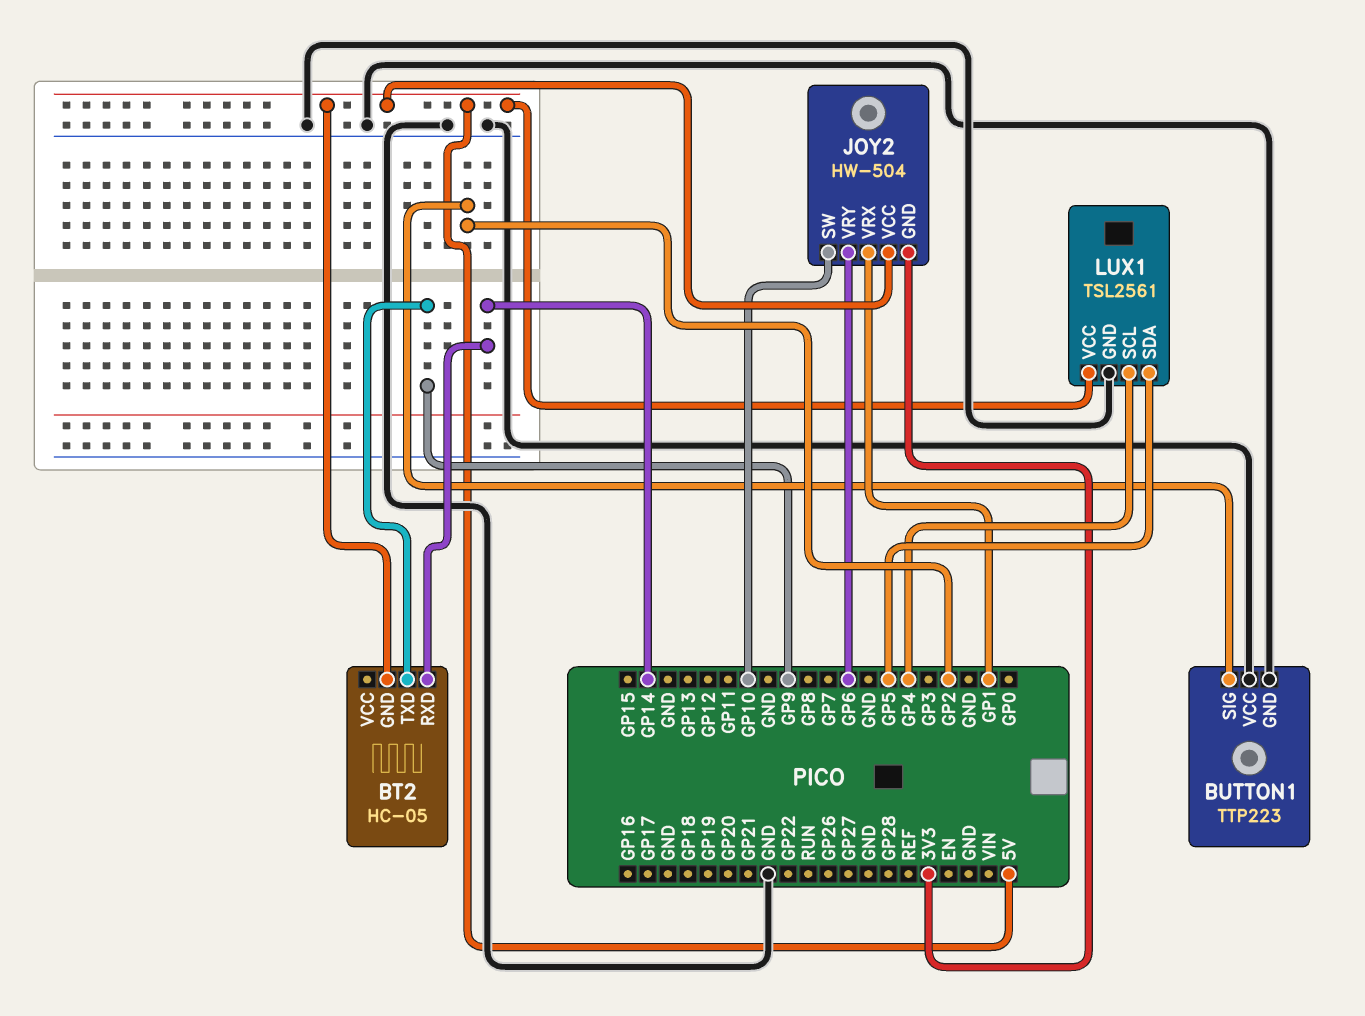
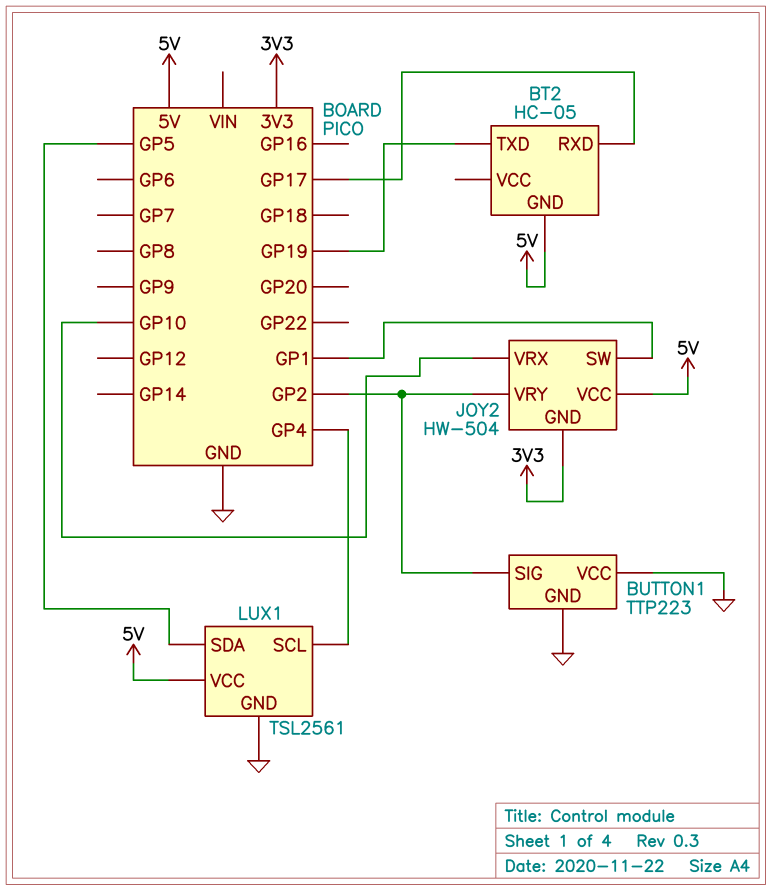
BT2 pin RXD: GP14 -> GP17
BT2 pin TXD: GP9 -> GP19
JOY2 pin SW: GP10 -> GP1
JOY2 pin VRX: GP1 -> GP10
JOY2 pin VRY: GP6 -> GP2

